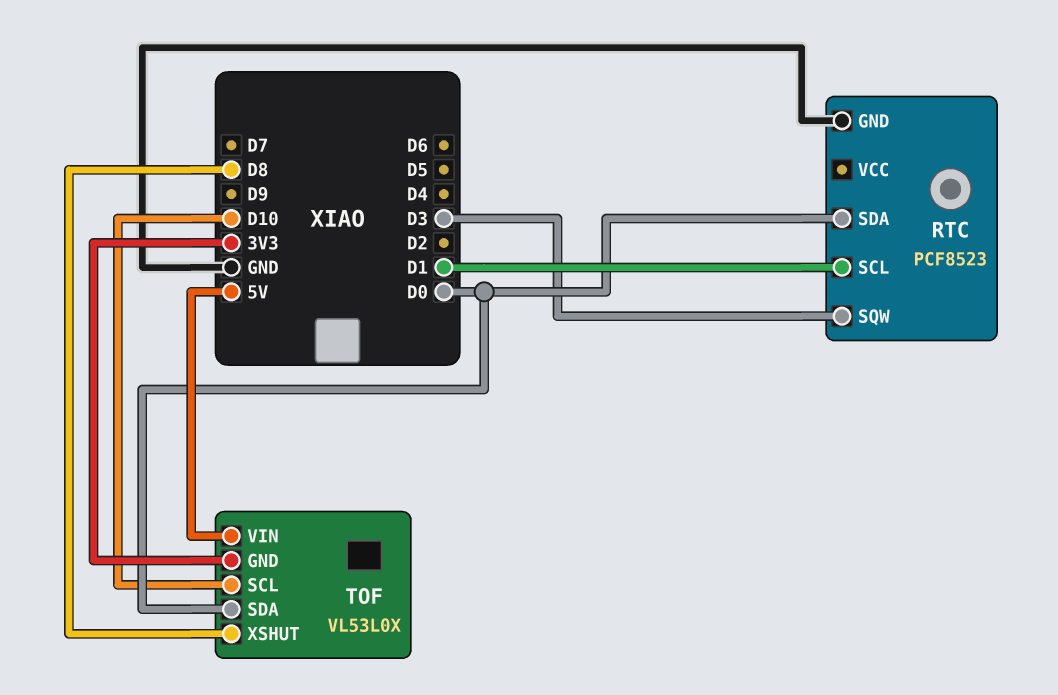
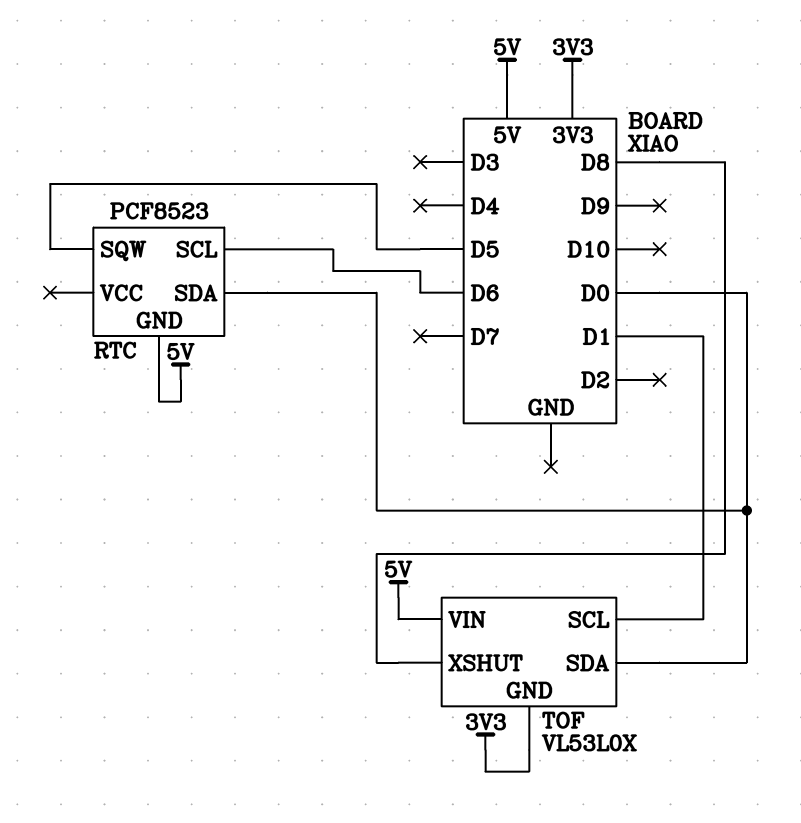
RTC pin GND: GND -> 5V
RTC pin SCL: D1 -> D6
RTC pin SQW: D3 -> D5
TOF pin SCL: D10 -> D1

